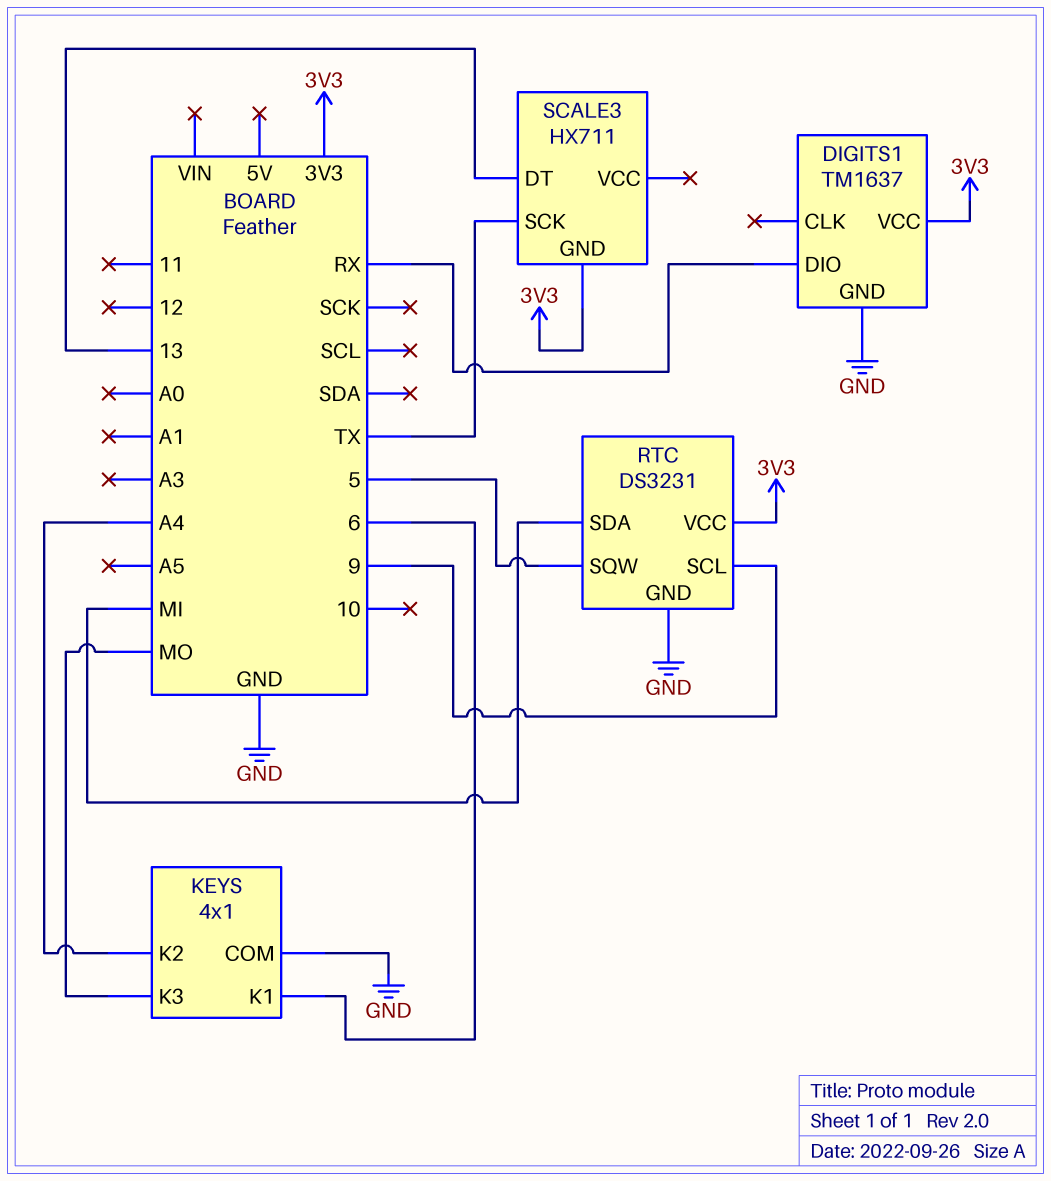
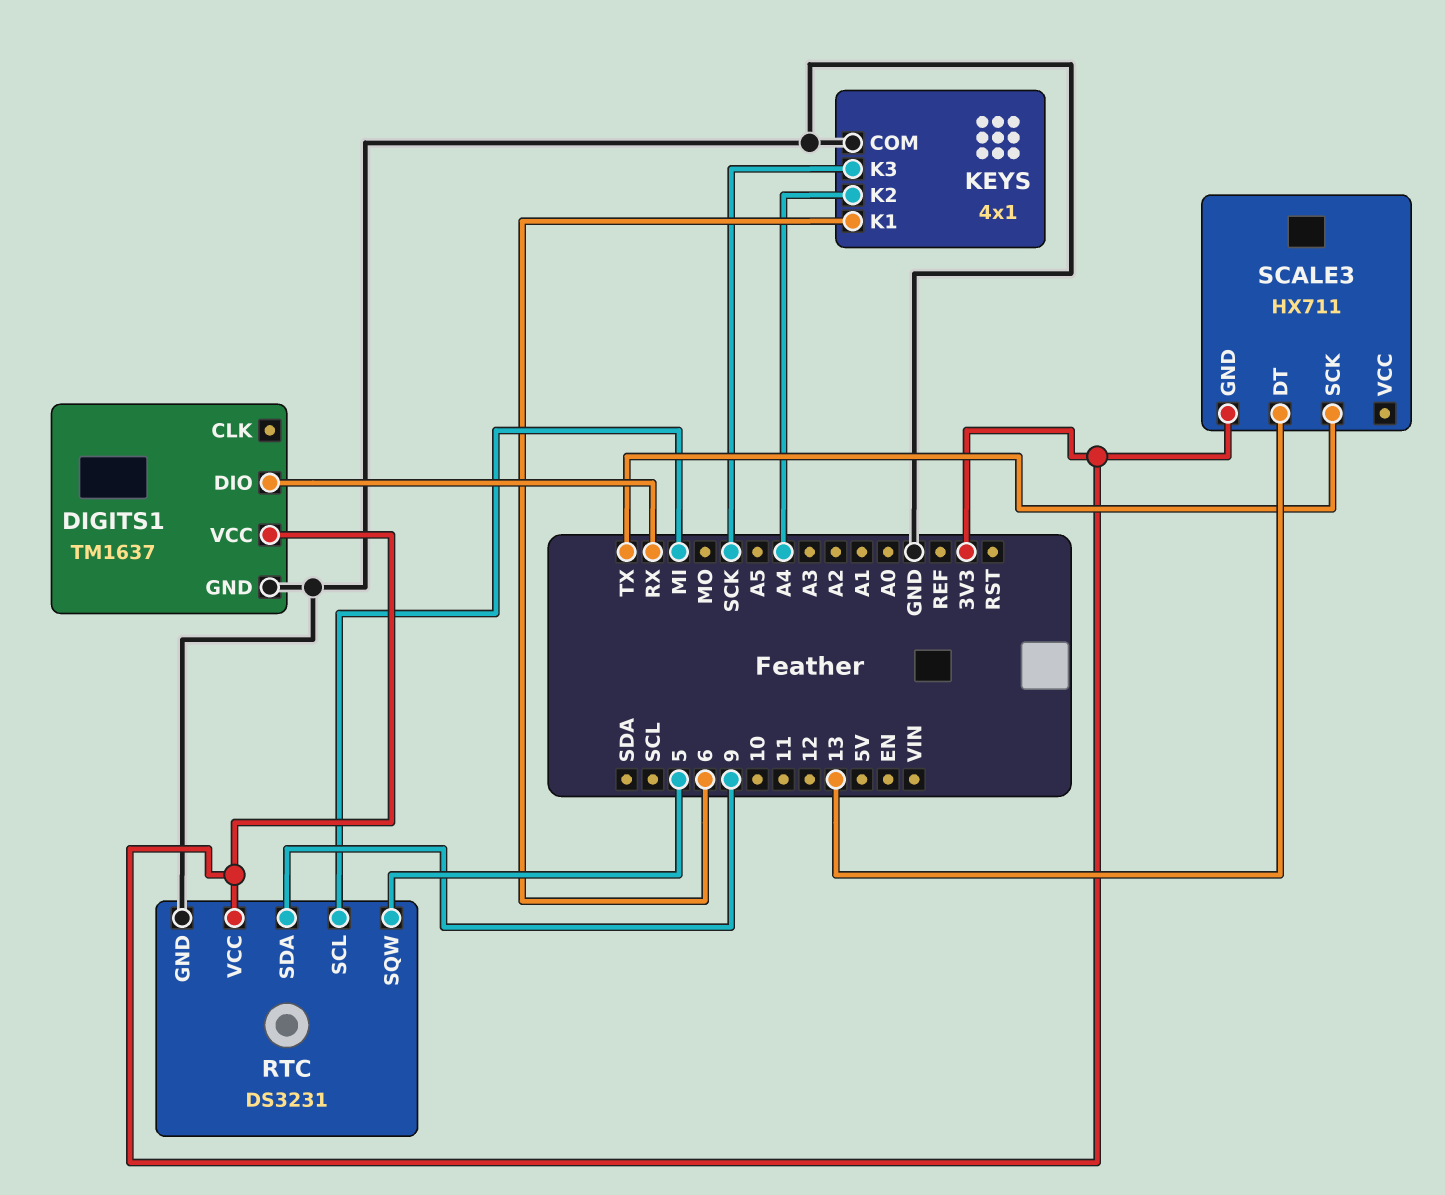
KEYS pin K3: MO -> SCK
RTC pin SCL: 9 -> MI
RTC pin SDA: MI -> 9

